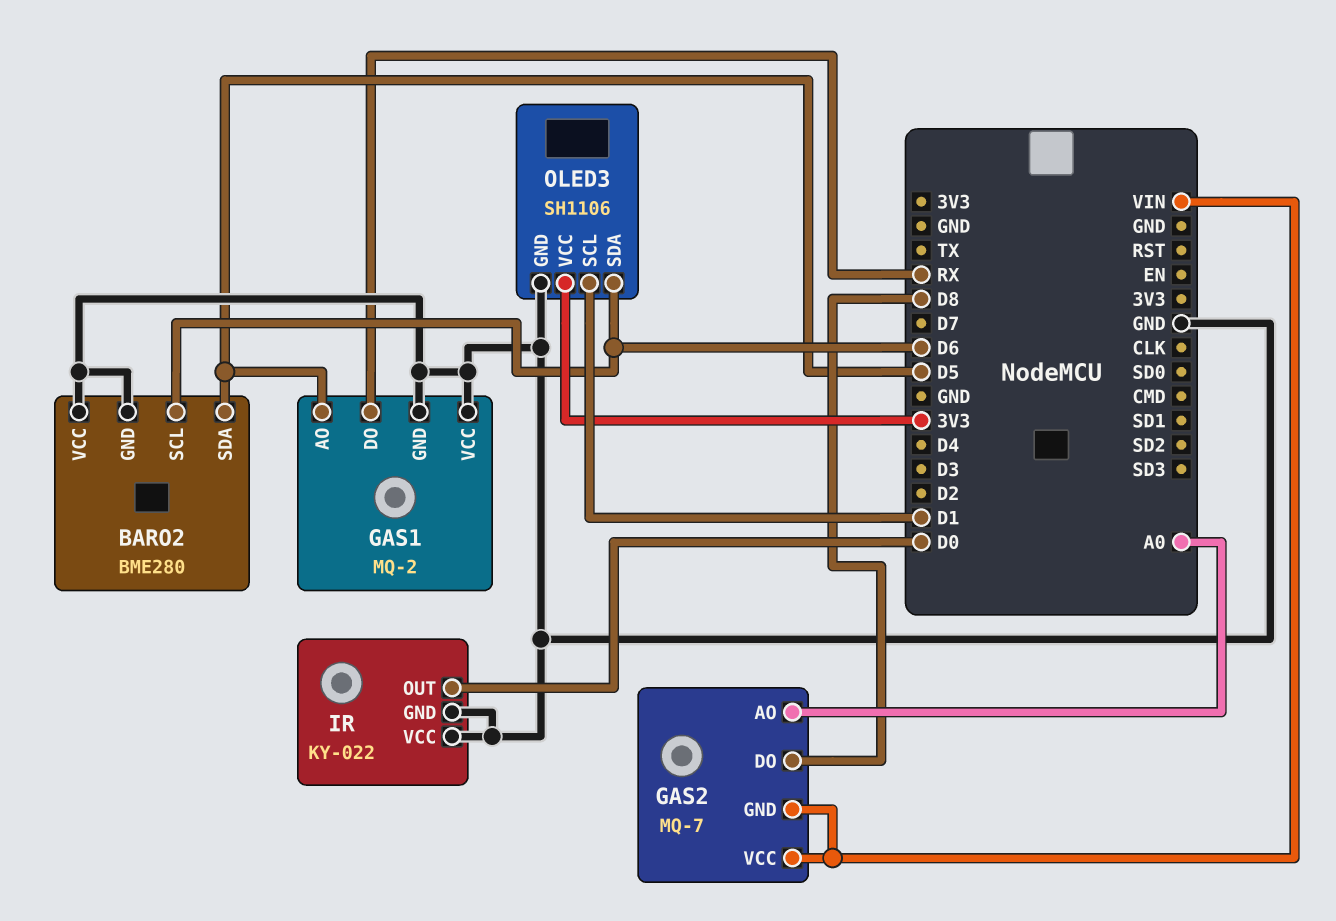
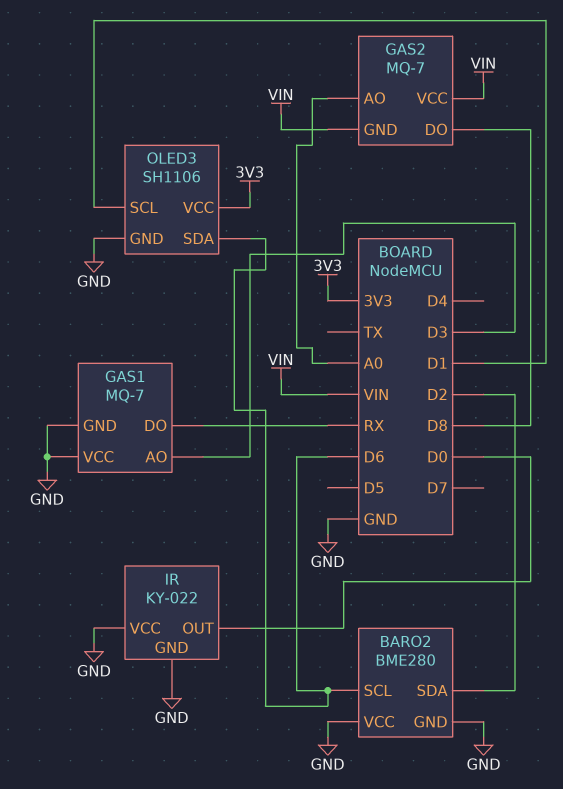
BARO2 pin SDA: D5 -> D2
GAS1: MQ-2 -> MQ-7
GAS1 pin AO: D5 -> D3

